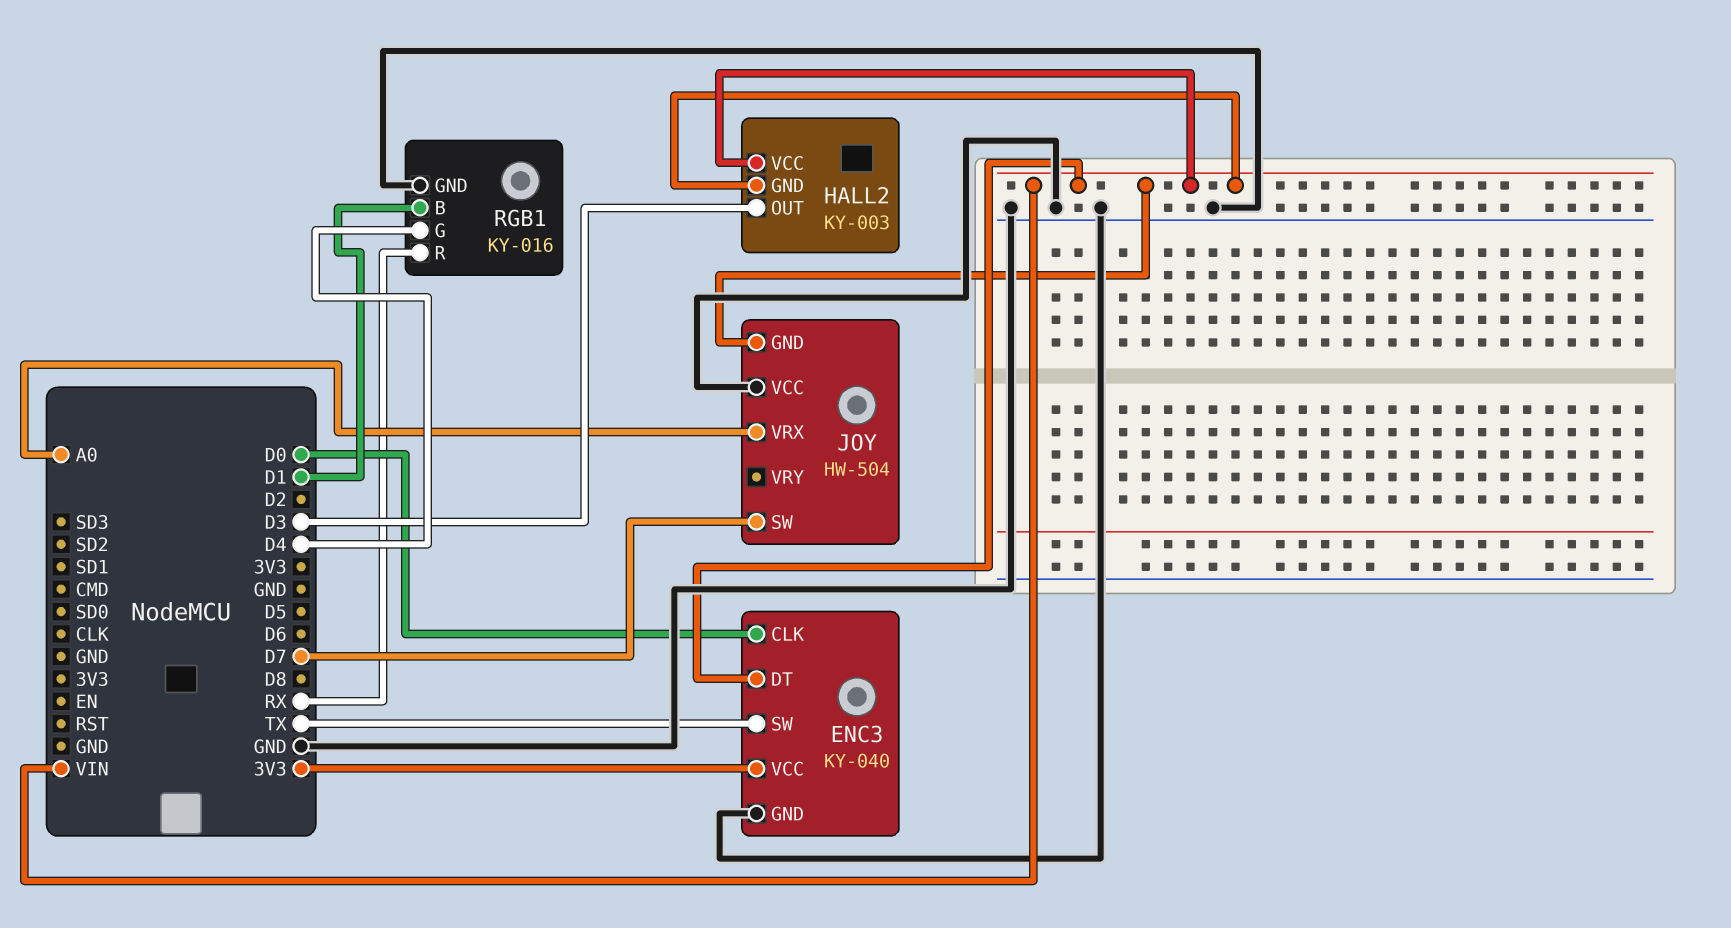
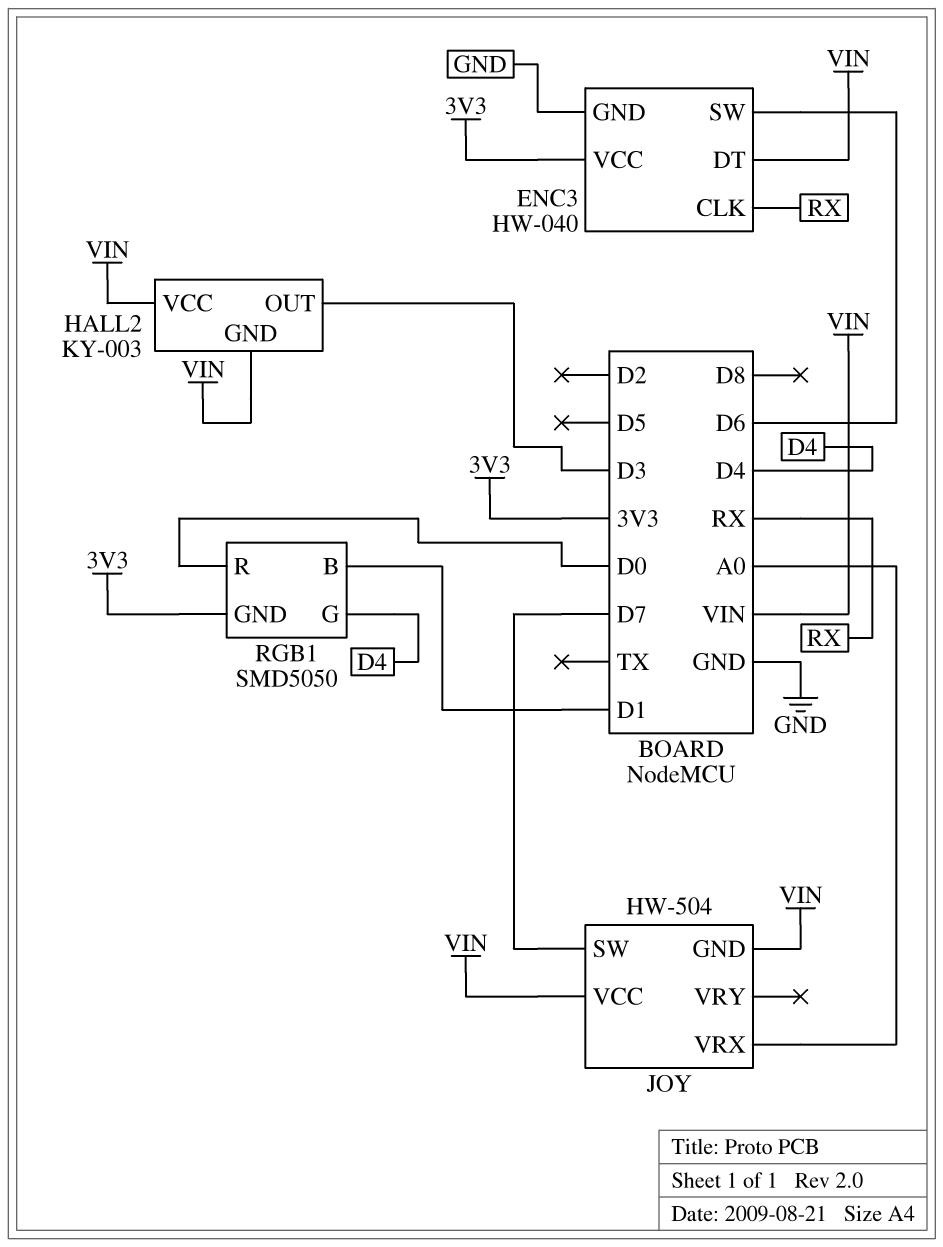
ENC3: KY-040 -> HW-040
ENC3 pin CLK: D0 -> RX
ENC3 pin SW: TX -> D6
JOY pin VCC: GND -> VIN
RGB1: KY-016 -> SMD5050
RGB1 pin GND: GND -> 3V3
RGB1 pin R: RX -> D0

